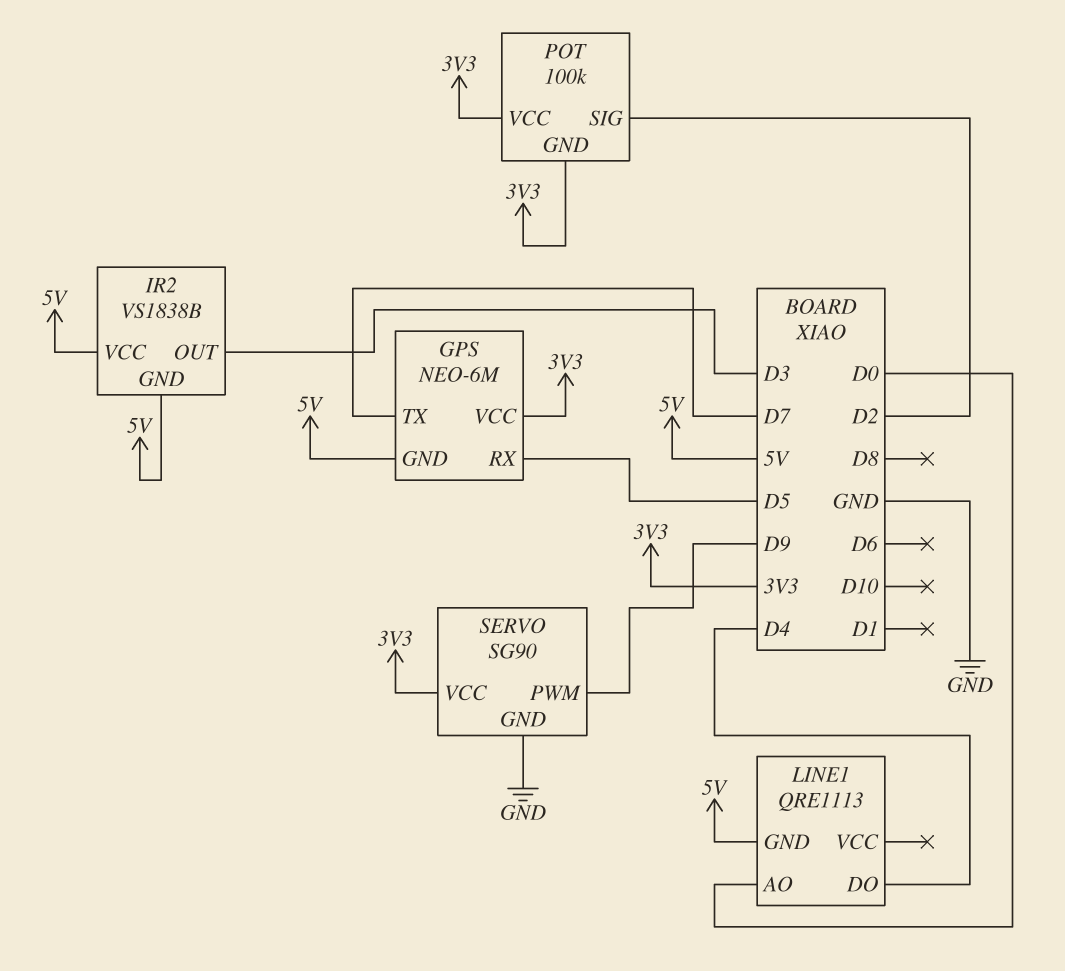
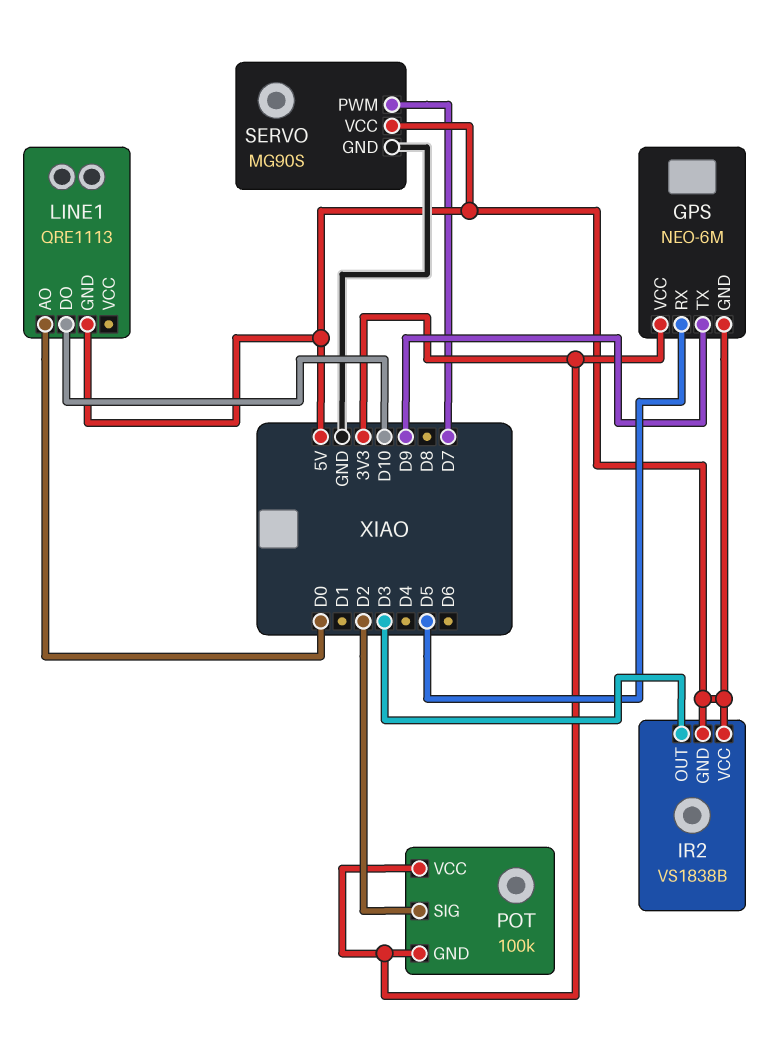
GPS pin TX: D7 -> D9
LINE1 pin DO: D4 -> D10
SERVO: SG90 -> MG90S
SERVO pin PWM: D9 -> D7
SERVO pin VCC: 3V3 -> 5V

